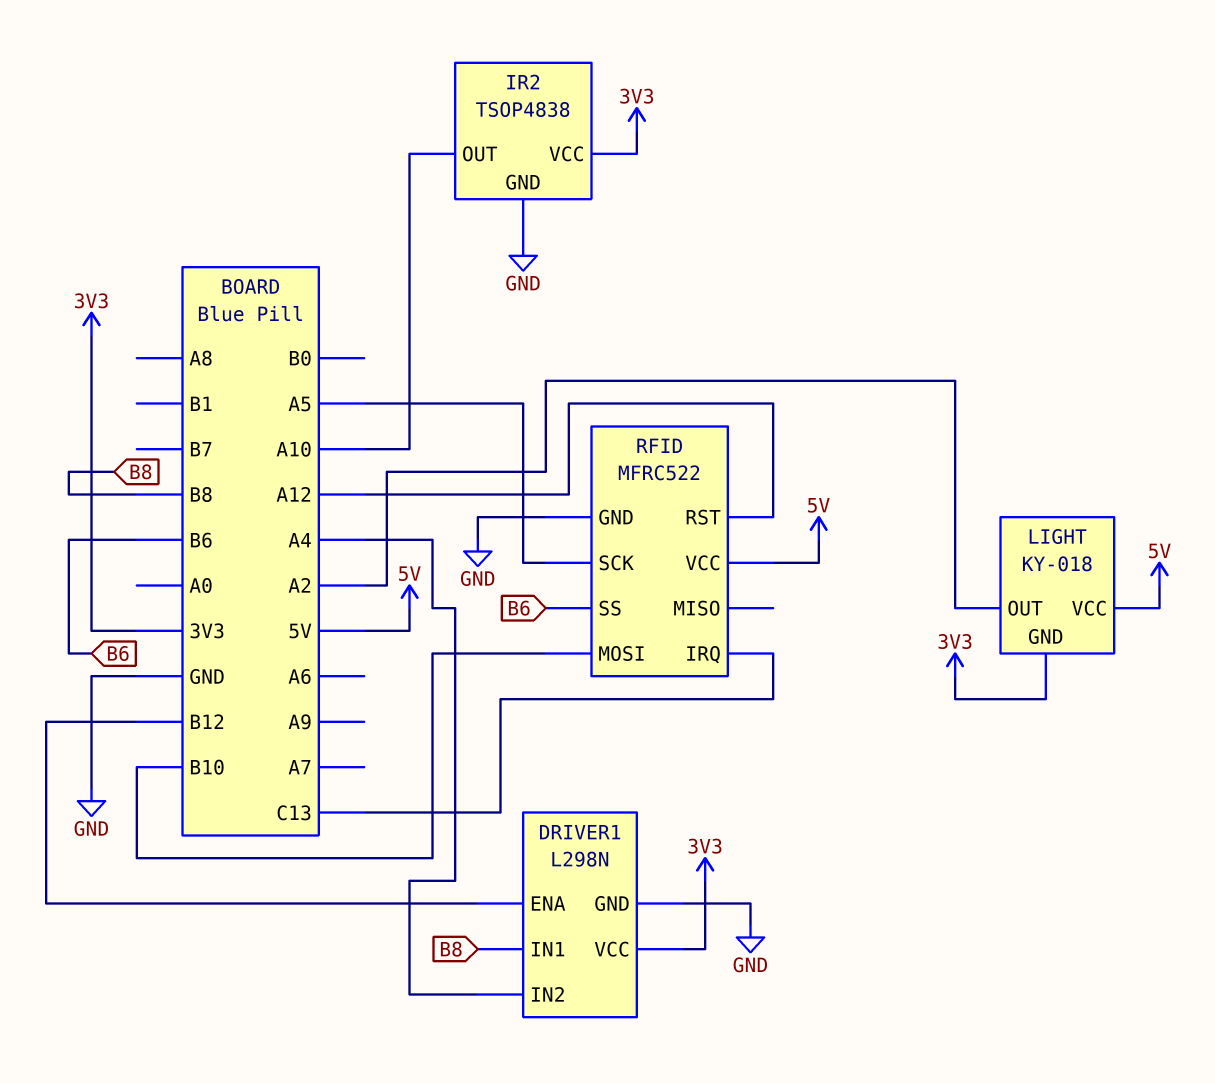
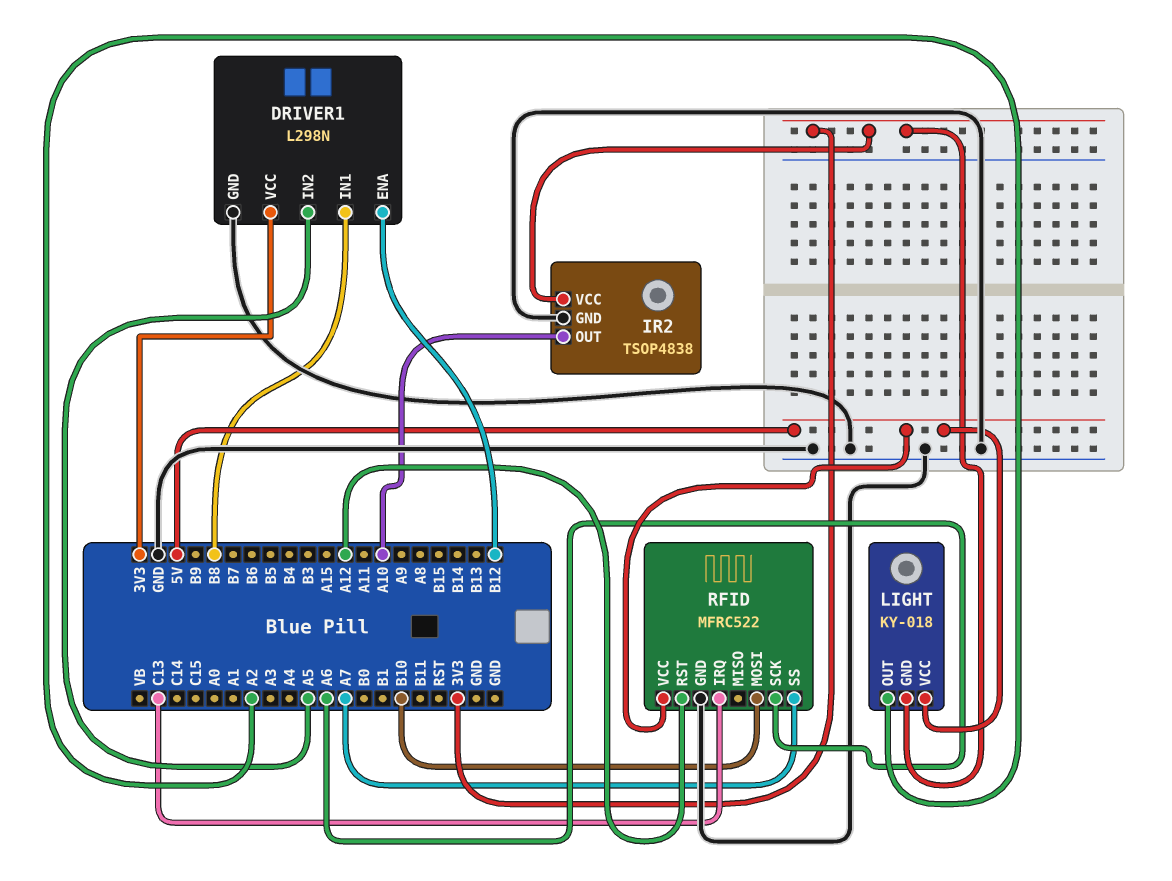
DRIVER1 pin IN2: A4 -> A5
RFID pin SCK: A5 -> A6
RFID pin SS: B6 -> A7

